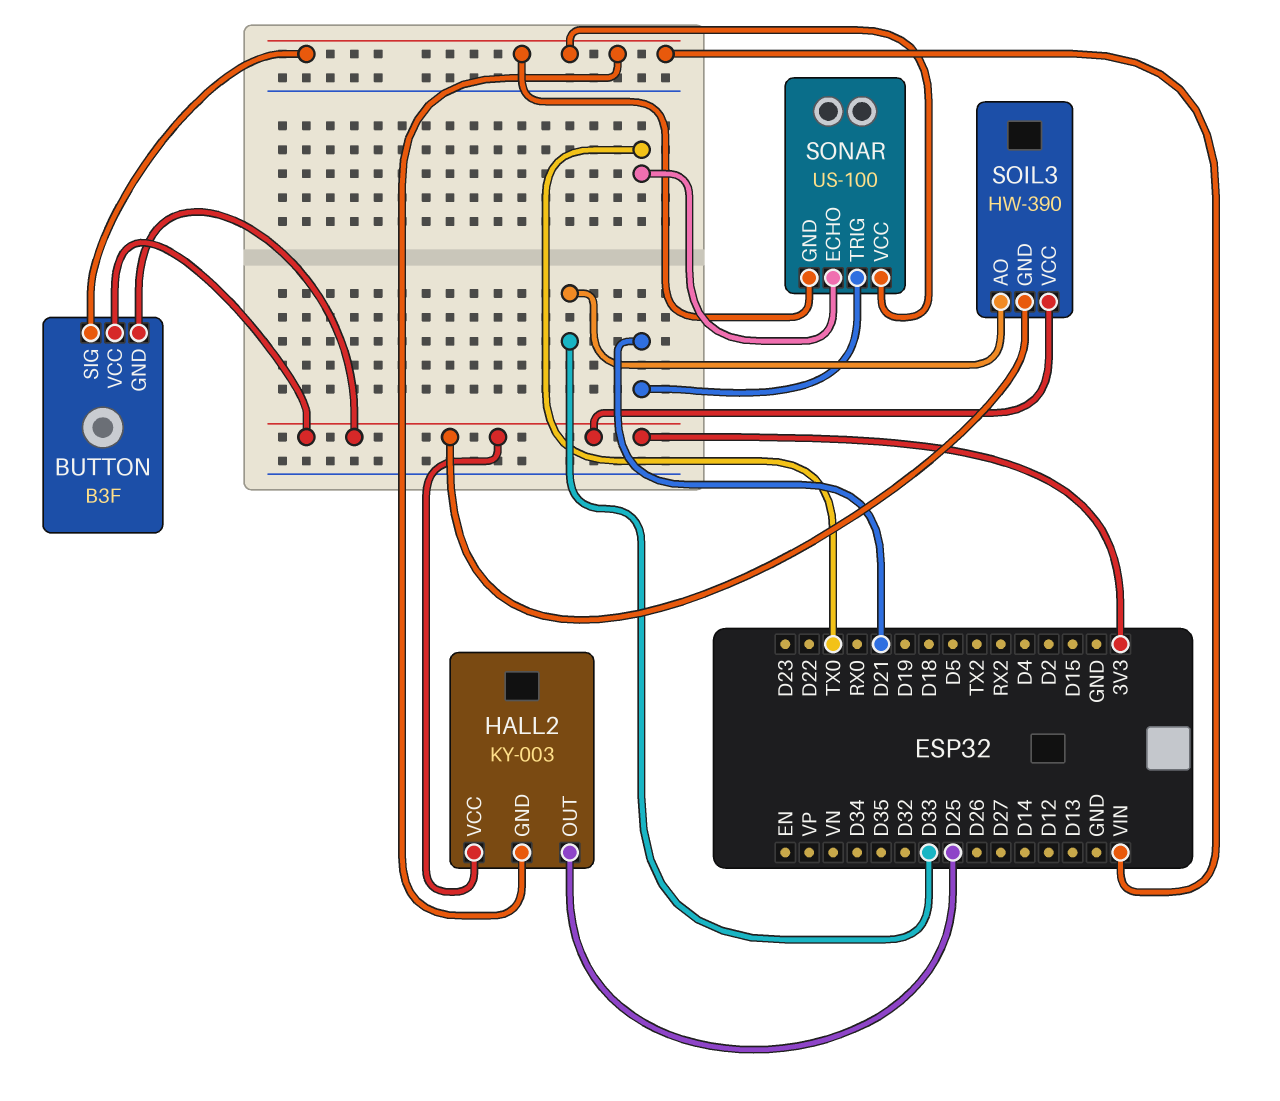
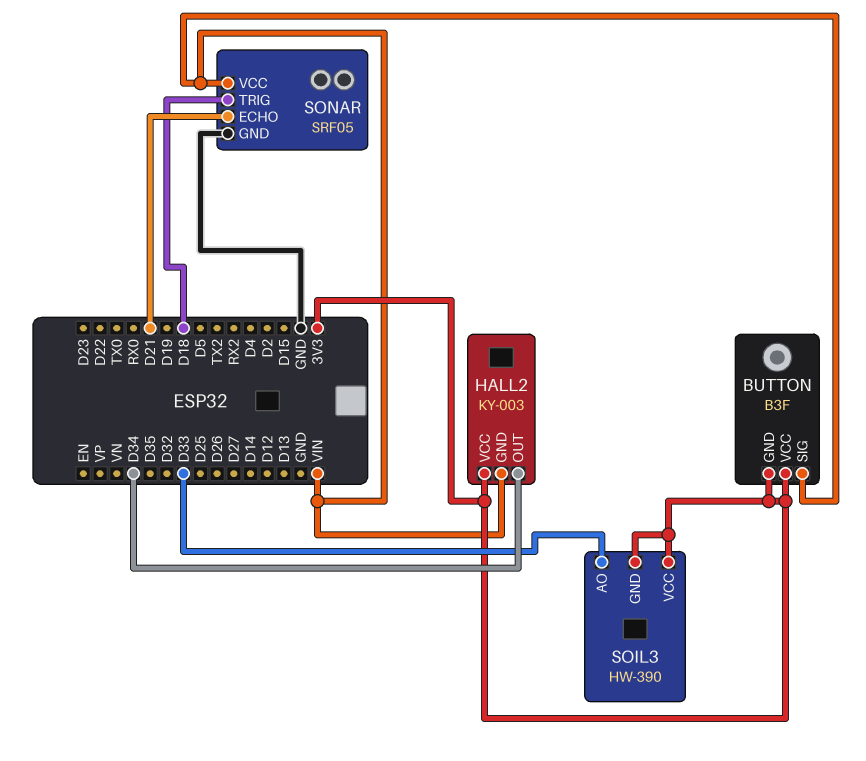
HALL2 pin OUT: D25 -> D34
SONAR: US-100 -> SRF05
SONAR pin ECHO: TX0 -> D21
SONAR pin GND: VIN -> GND
SONAR pin TRIG: D21 -> D18

